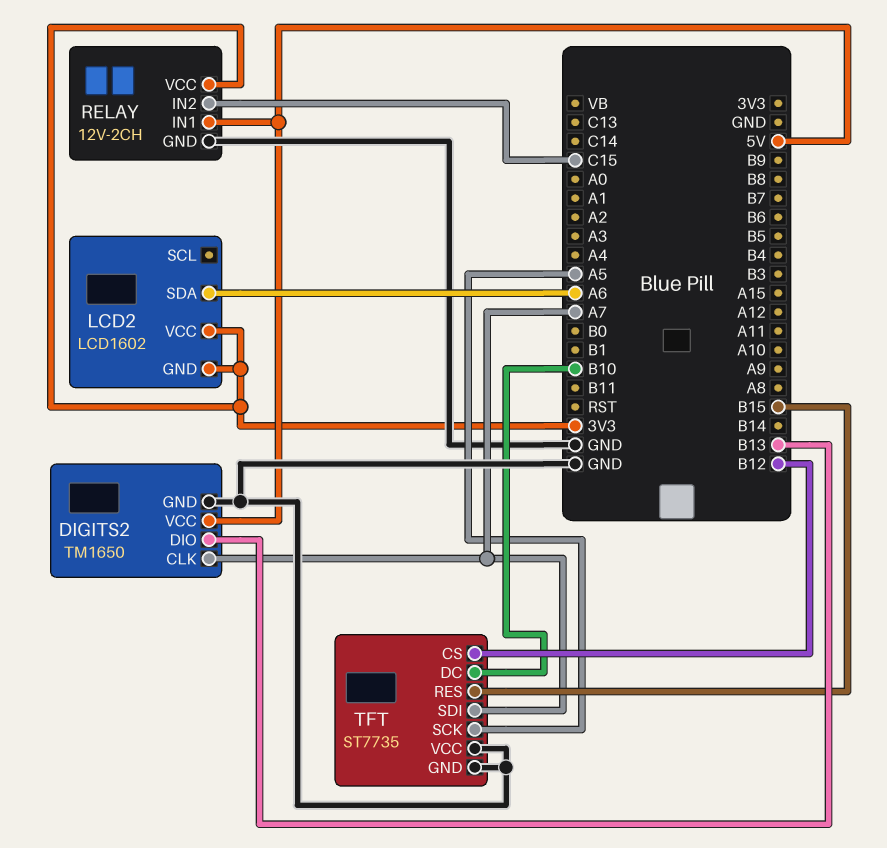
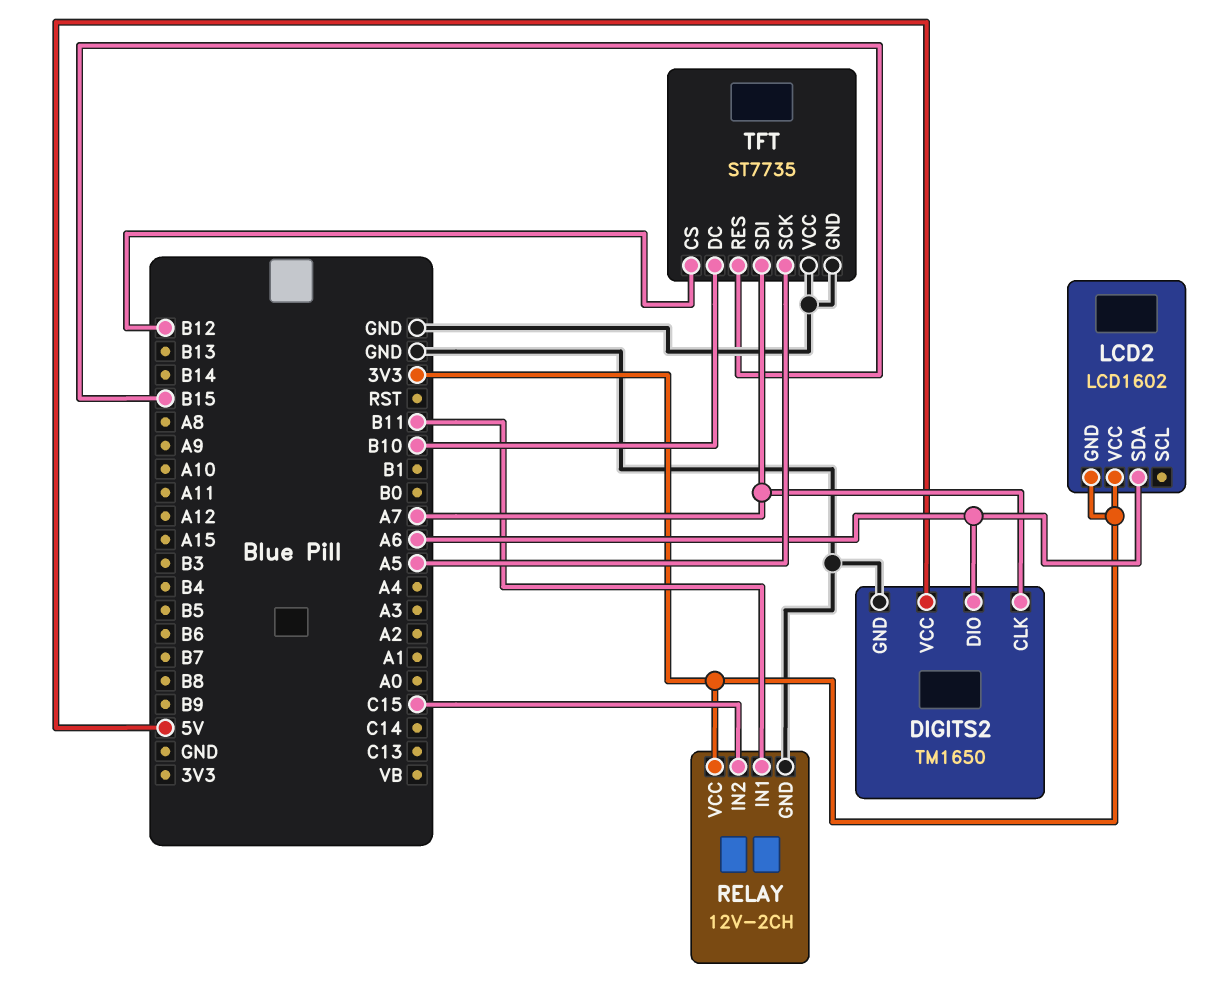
DIGITS2 pin DIO: B13 -> A6
RELAY pin IN1: 5V -> B11

